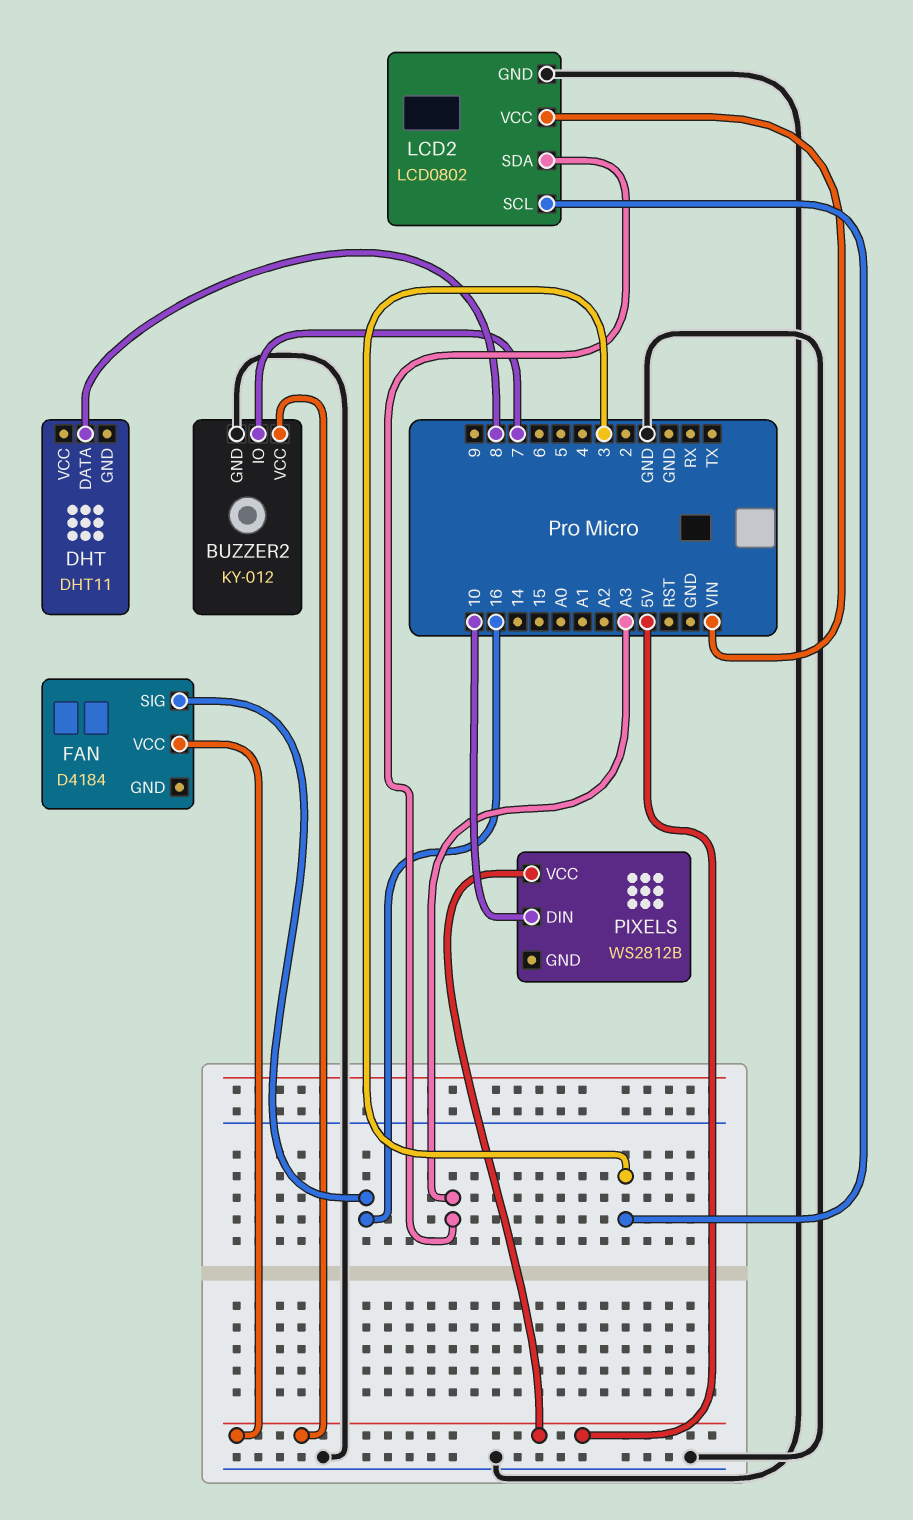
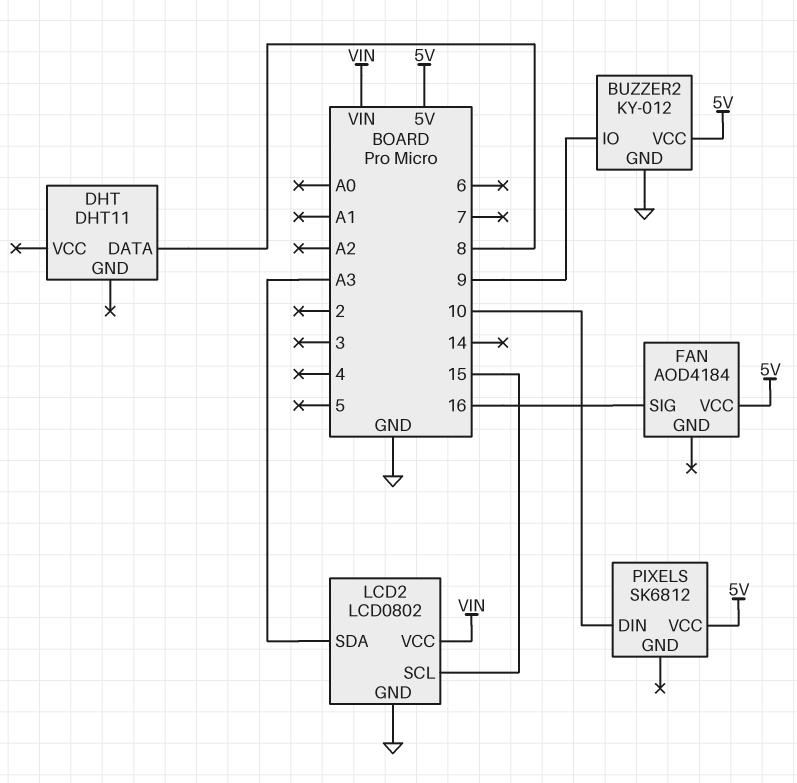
BUZZER2 pin IO: 7 -> 9
FAN: D4184 -> AOD4184
LCD2 pin SCL: 3 -> 15
PIXELS: WS2812B -> SK6812

